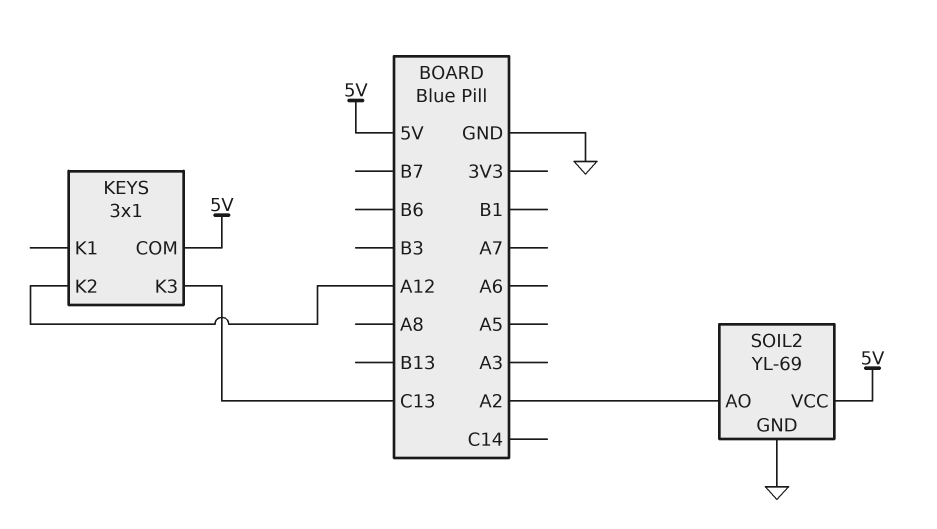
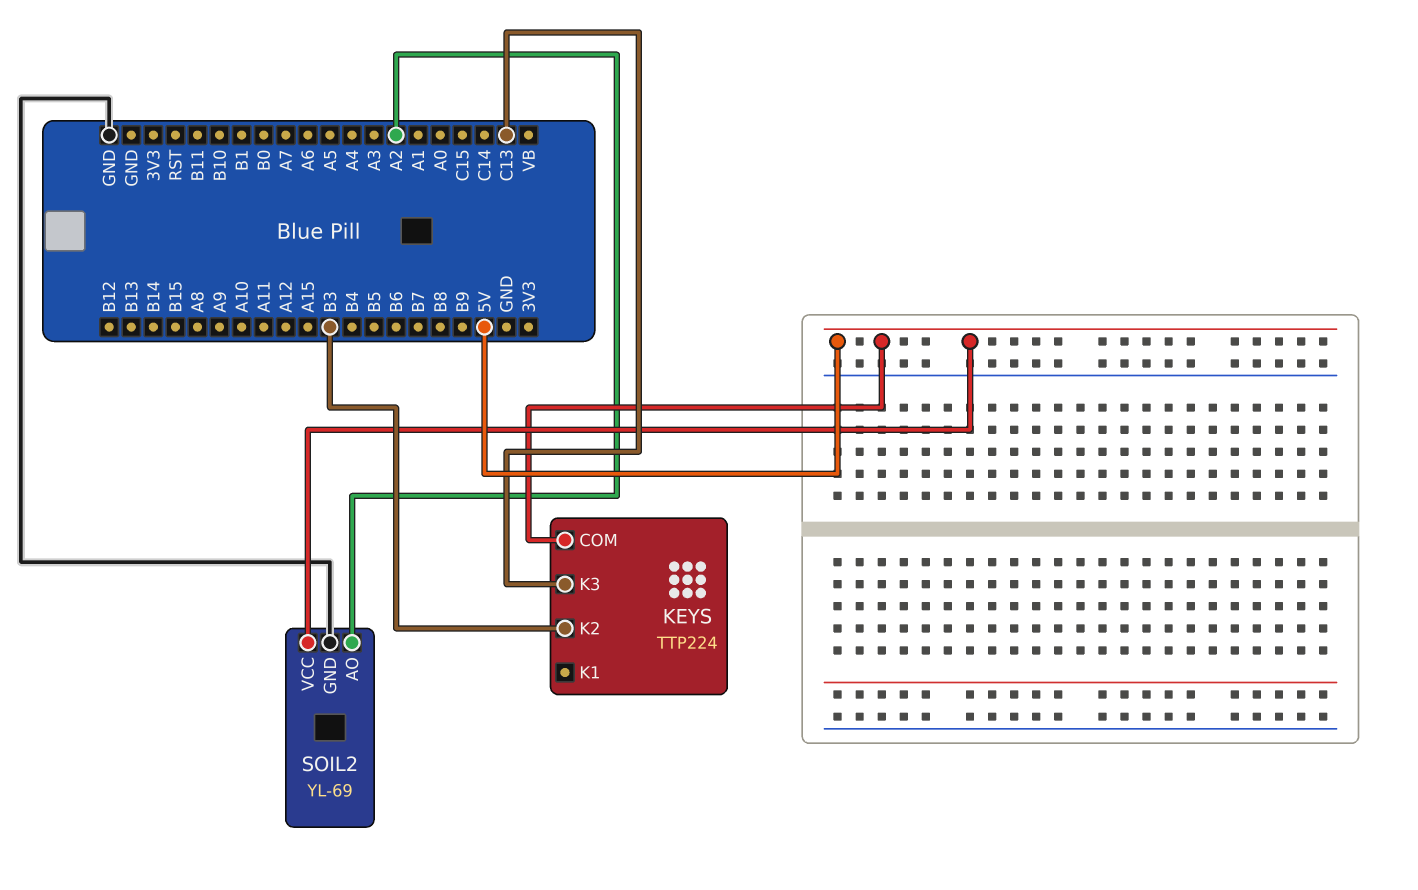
KEYS: 3x1 -> TTP224
KEYS pin K2: A12 -> B3

